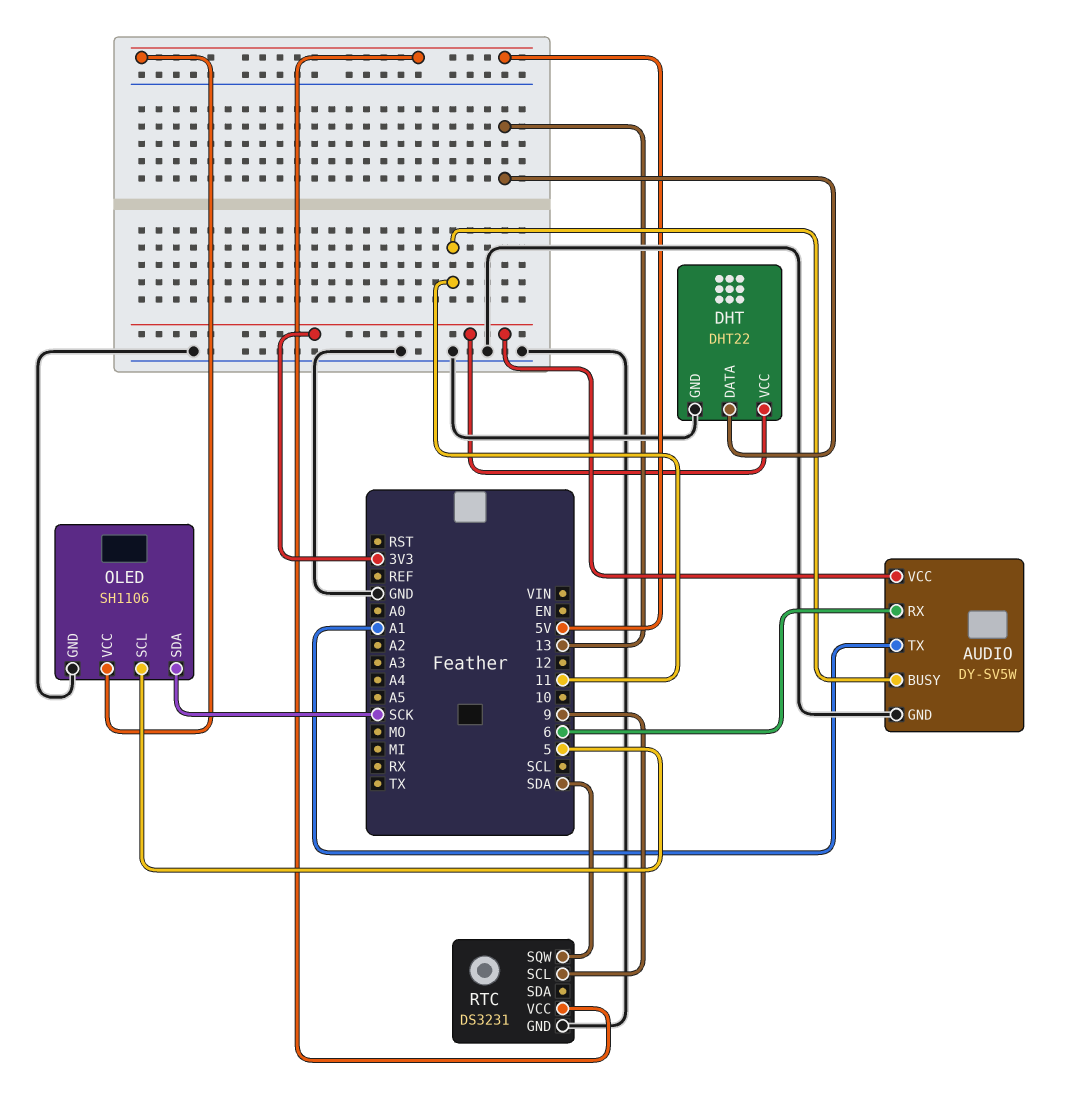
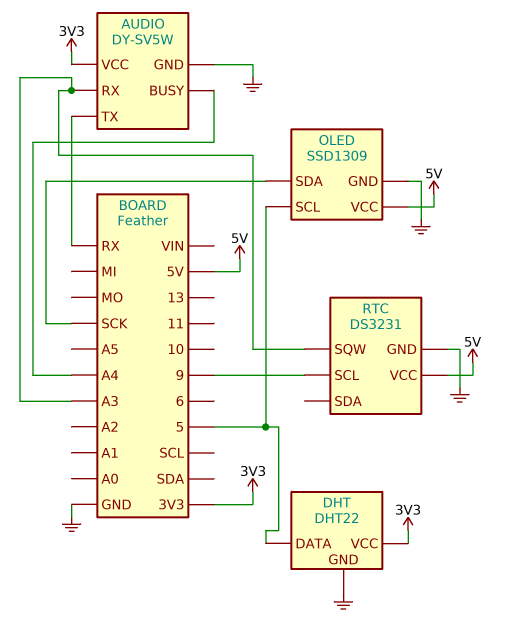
AUDIO pin BUSY: 11 -> A4
AUDIO pin RX: 6 -> A3
AUDIO pin TX: A1 -> RX
DHT pin DATA: 13 -> 5
OLED: SH1106 -> SSD1309
RTC pin SQW: SDA -> A3

